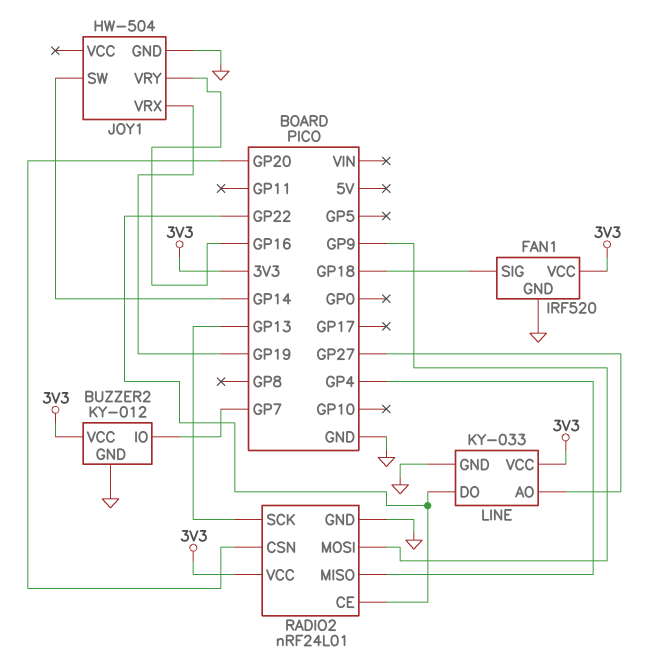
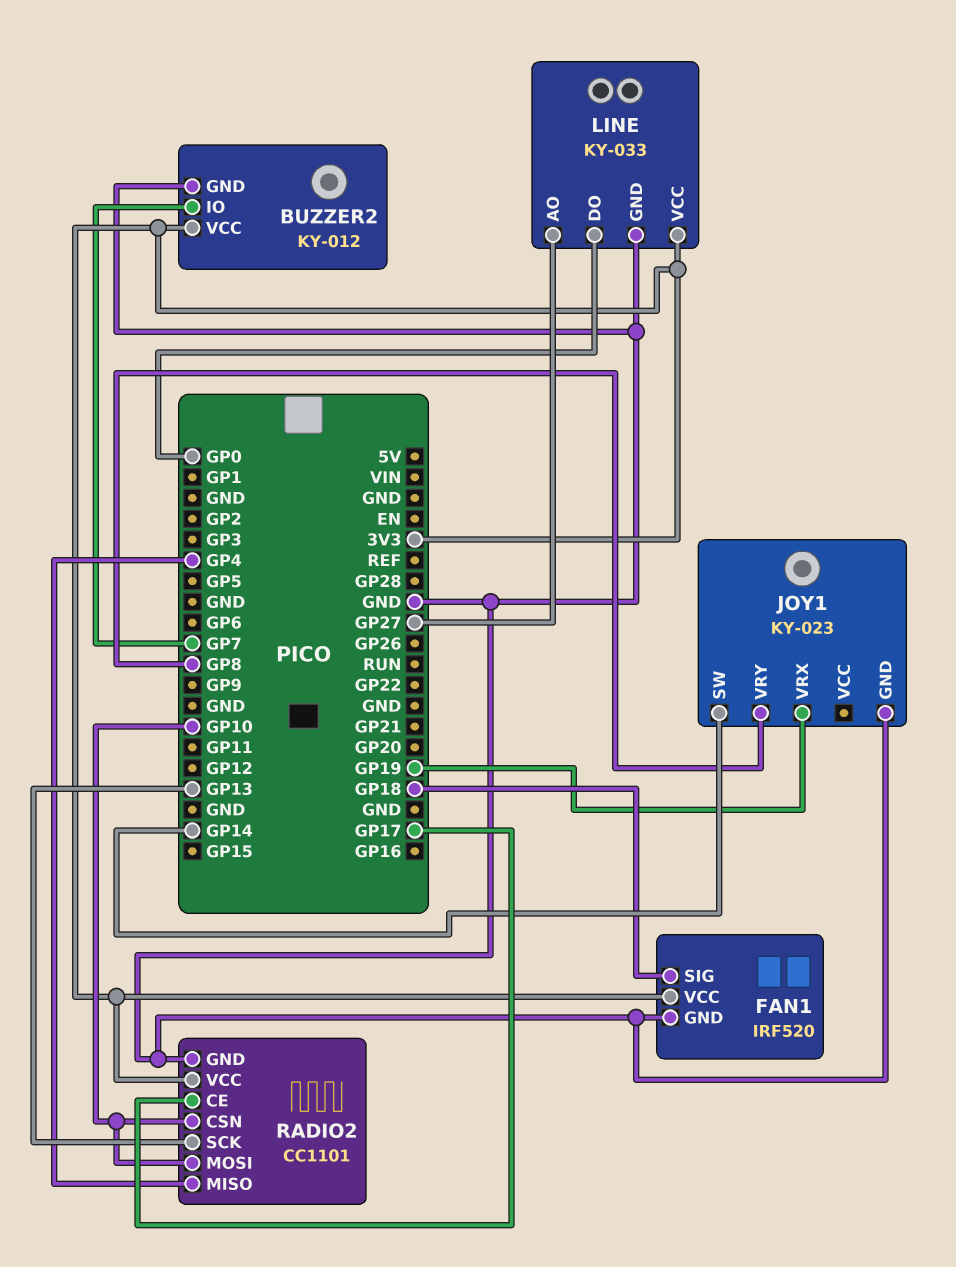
JOY1: HW-504 -> KY-023
JOY1 pin VRY: GP16 -> GP8
LINE pin DO: GP22 -> GP0
RADIO2: nRF24L01 -> CC1101
RADIO2 pin CE: GP22 -> GP17
RADIO2 pin CSN: GP20 -> GP10
RADIO2 pin MOSI: GP9 -> GP10

